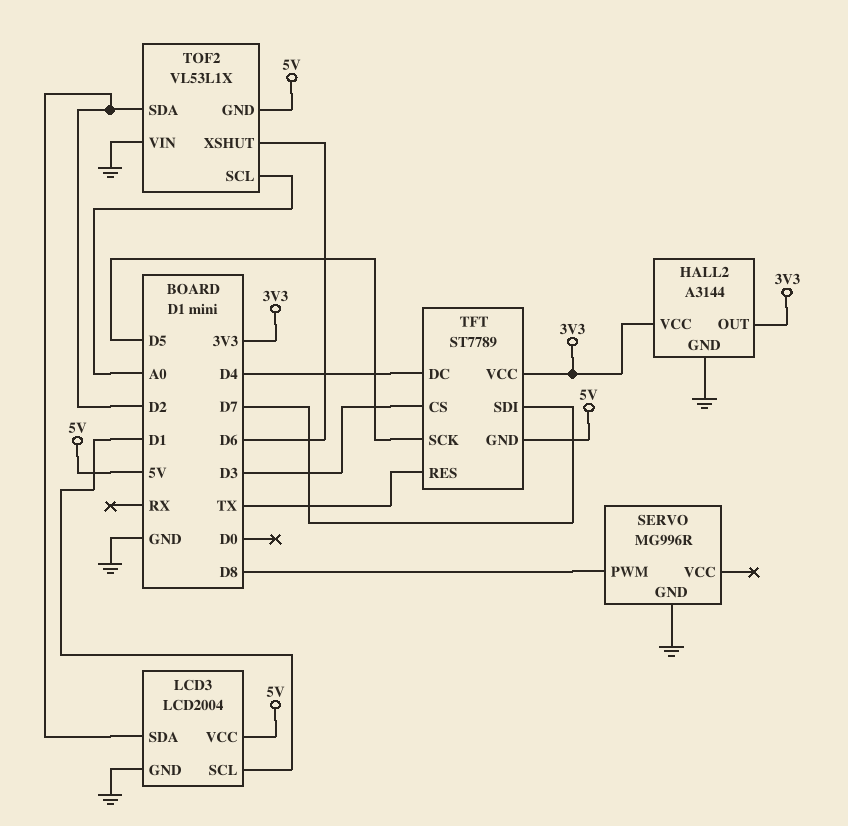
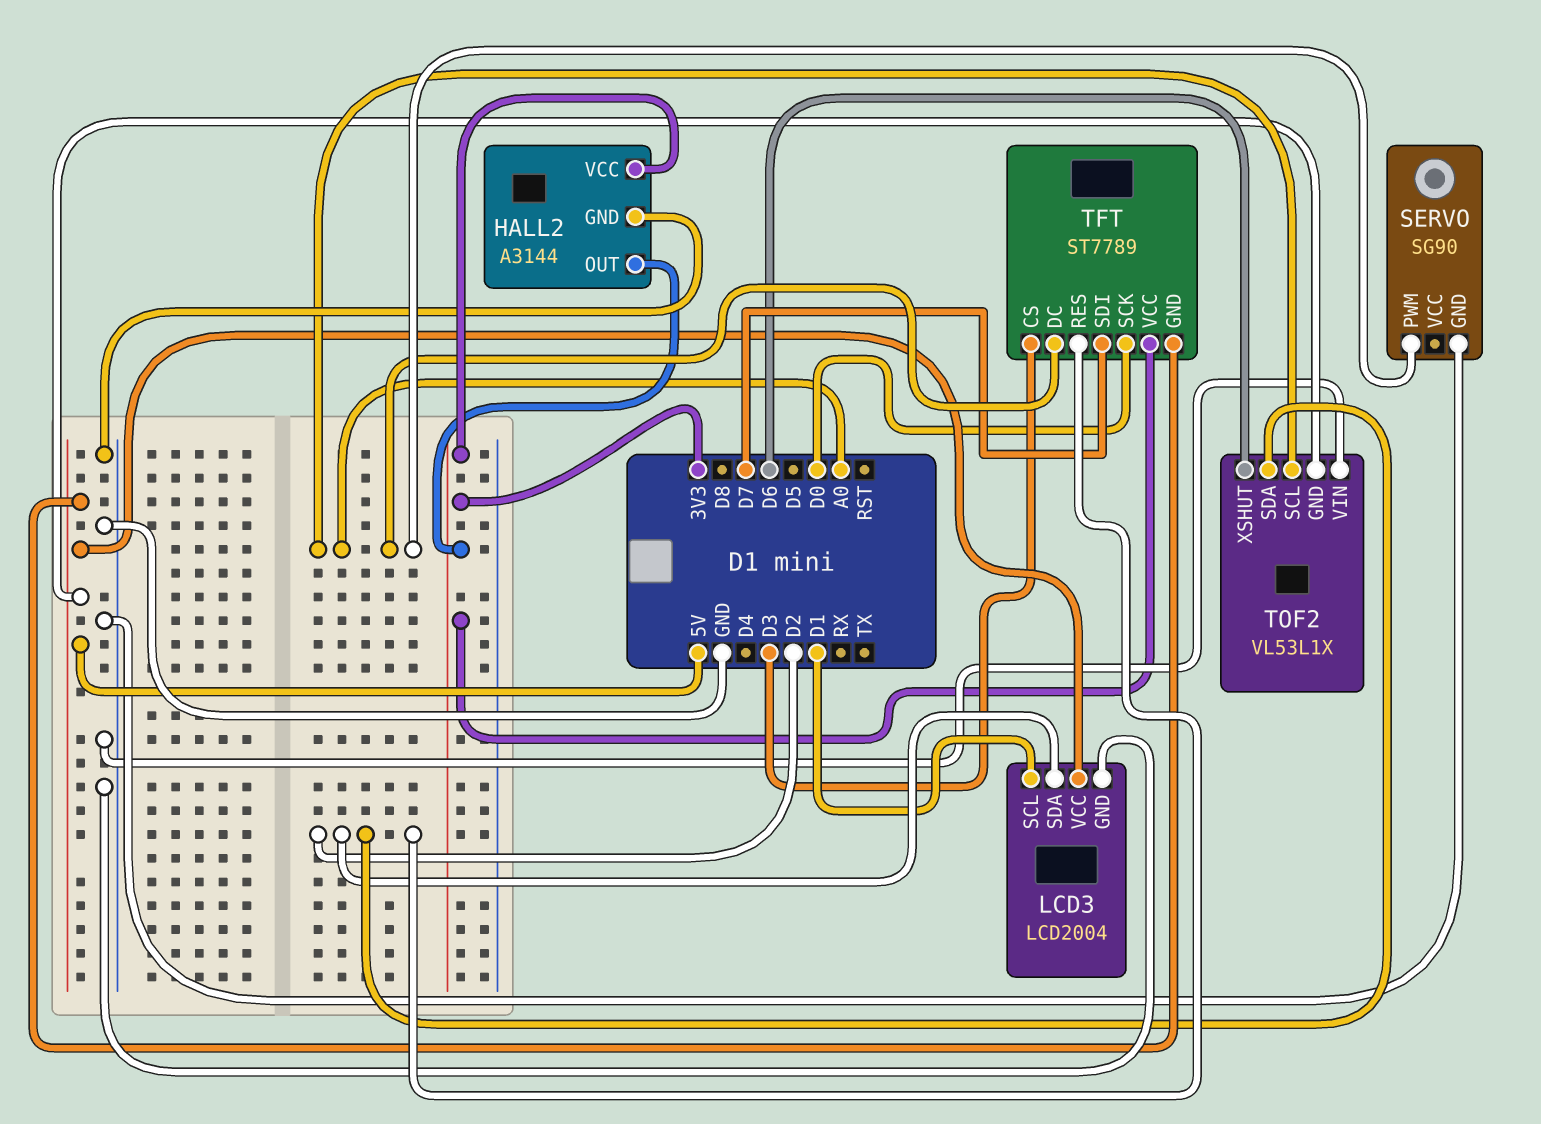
SERVO: MG996R -> SG90
SERVO pin PWM: D8 -> A0
TFT pin DC: D4 -> A0
TFT pin RES: TX -> D2
TFT pin SCK: D5 -> D0

